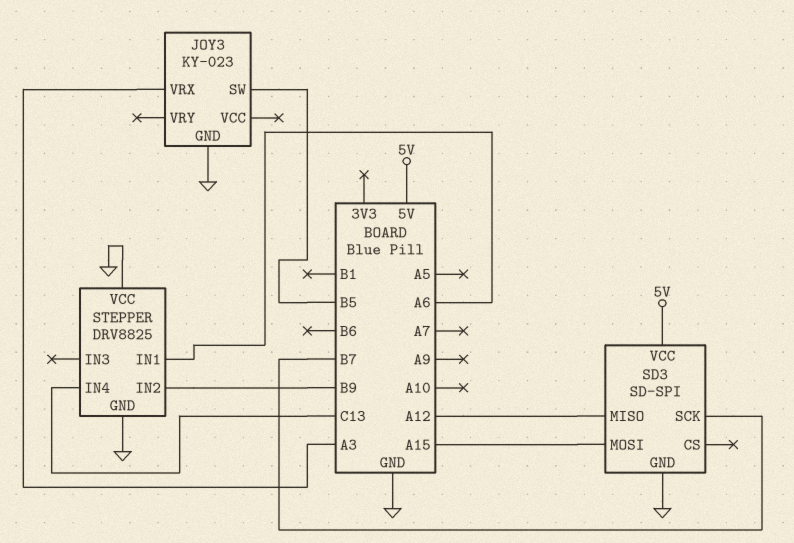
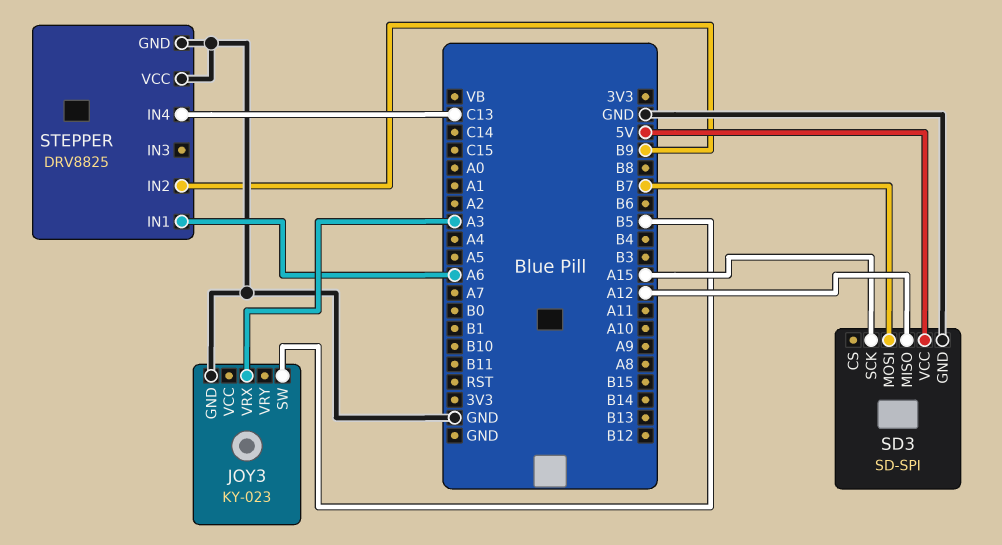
SD3 pin MOSI: A15 -> B7
SD3 pin SCK: B7 -> A15

